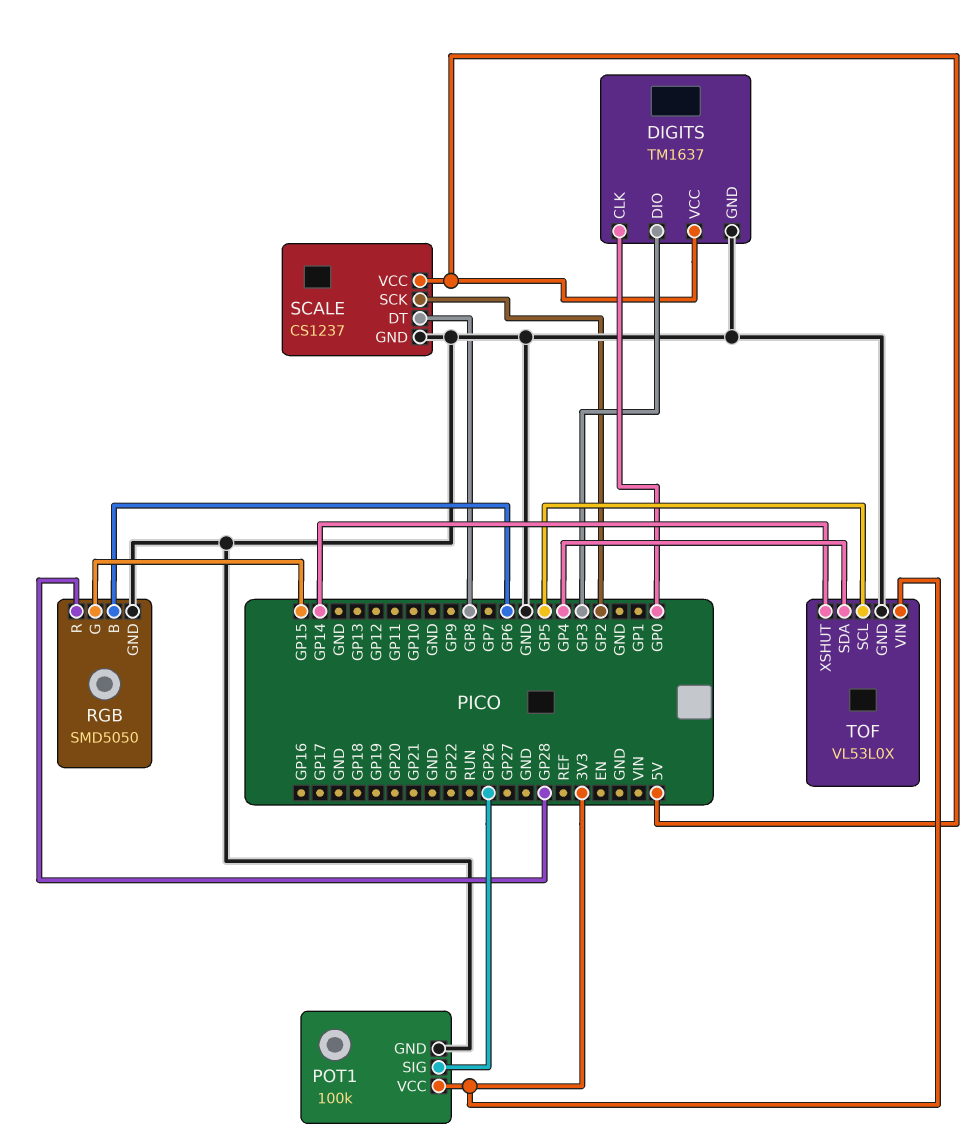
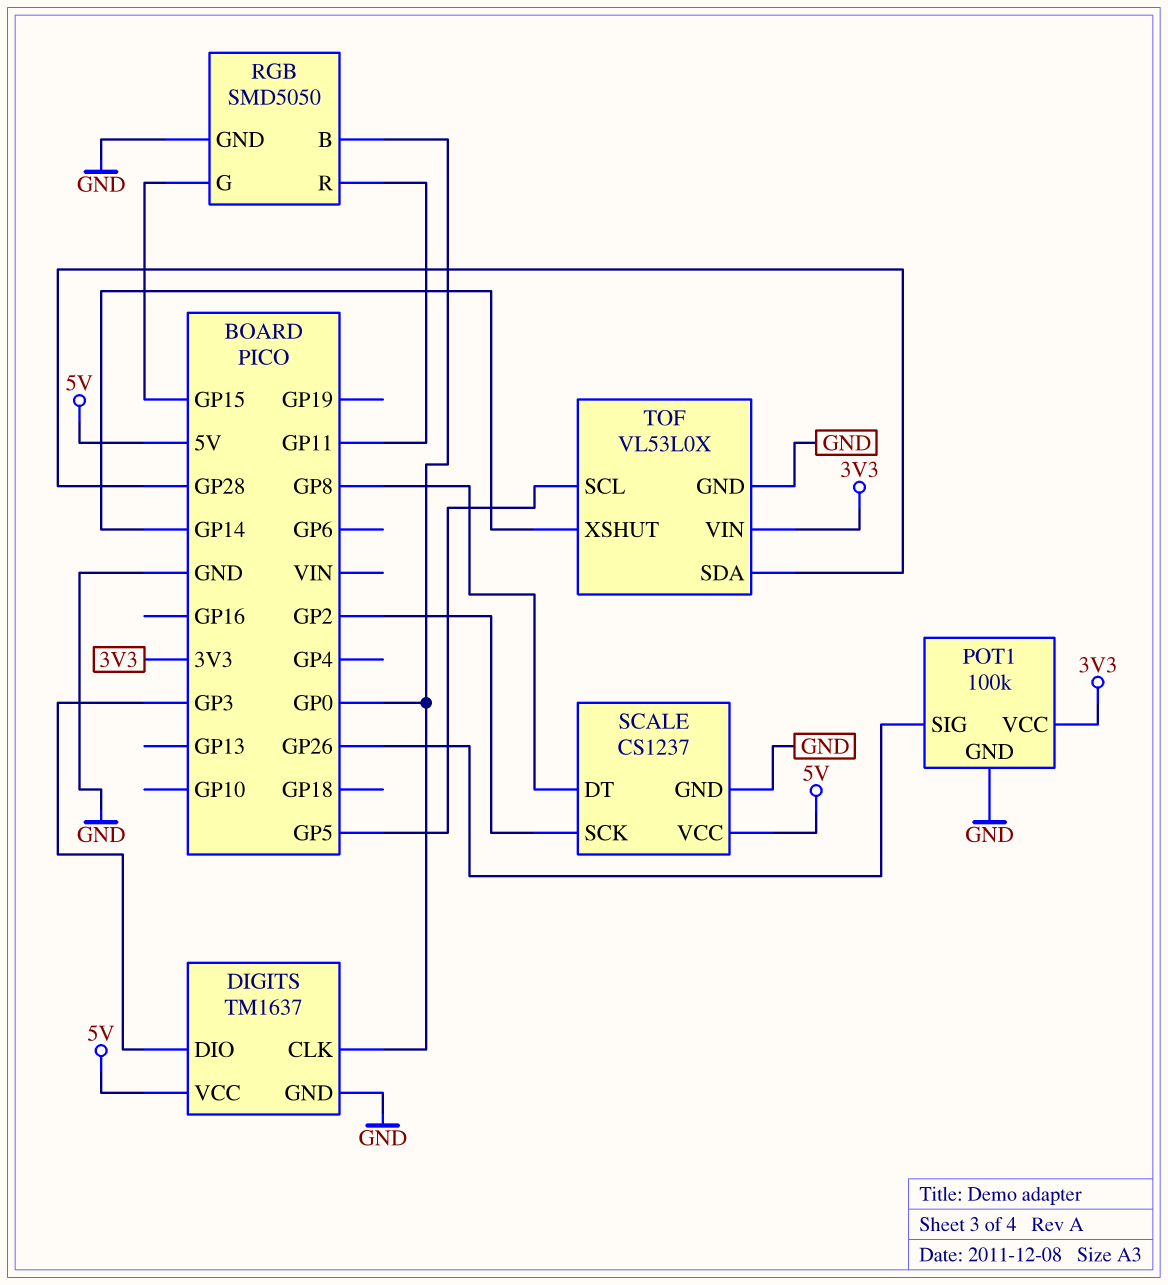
RGB pin B: GP6 -> GP0
RGB pin R: GP28 -> GP11
TOF pin SDA: GP4 -> GP28

